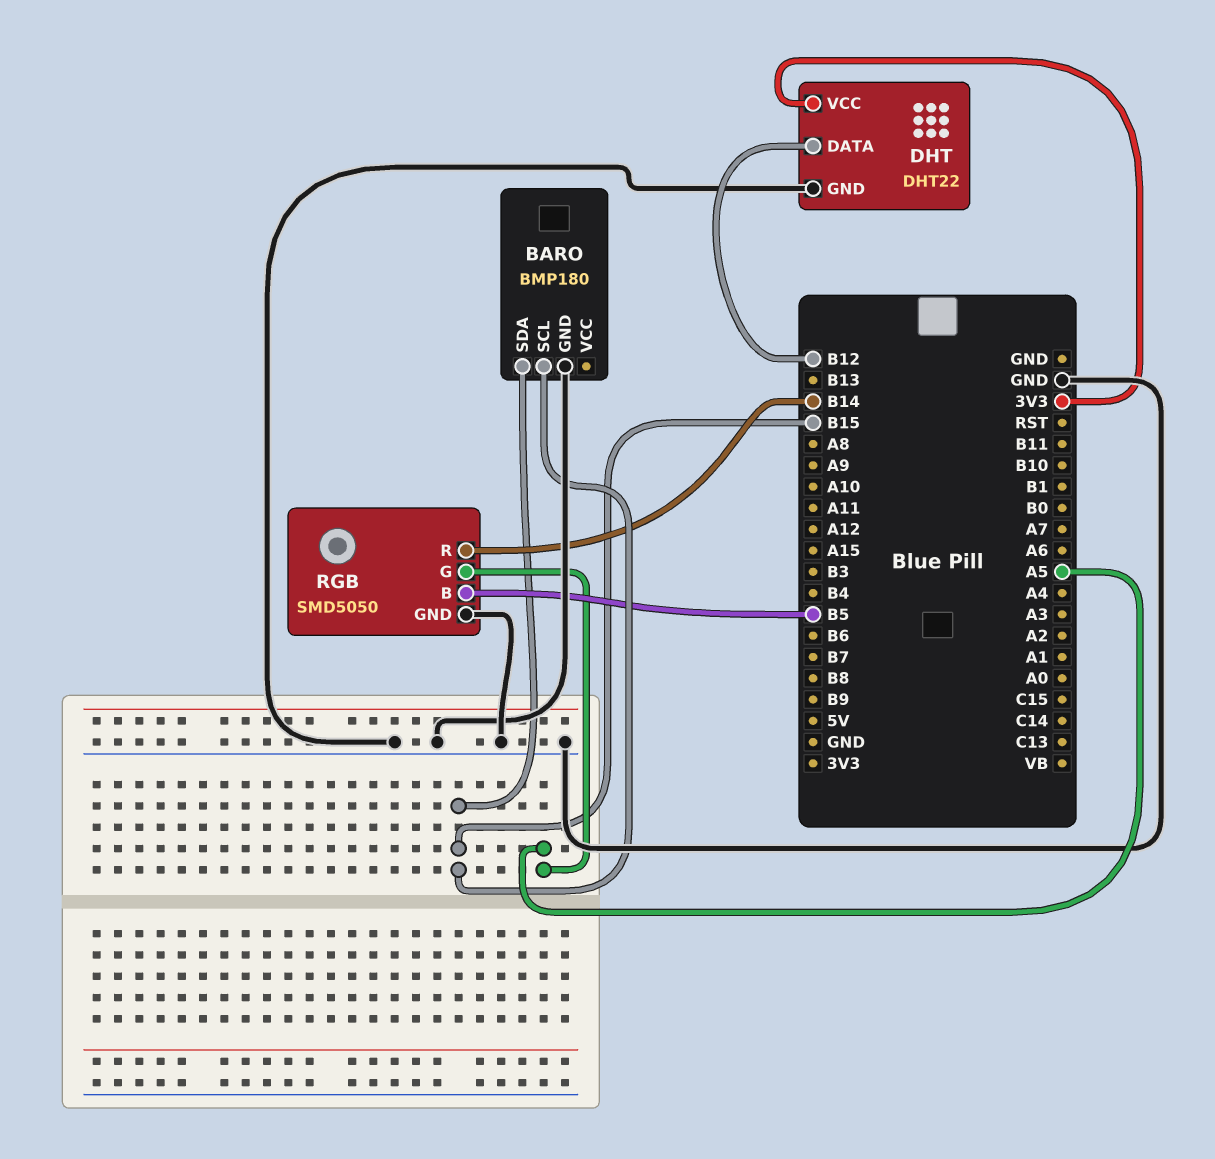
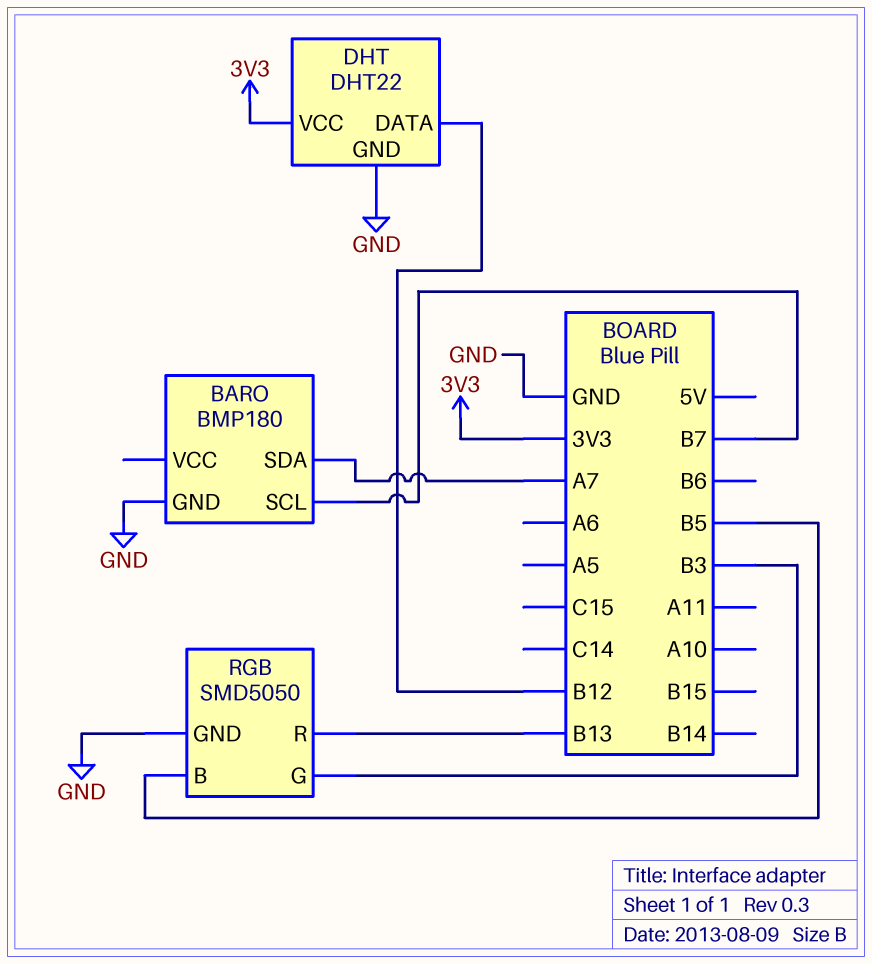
BARO pin SCL: B15 -> B7
BARO pin SDA: B15 -> A7
RGB pin G: A5 -> B3
RGB pin R: B14 -> B13

